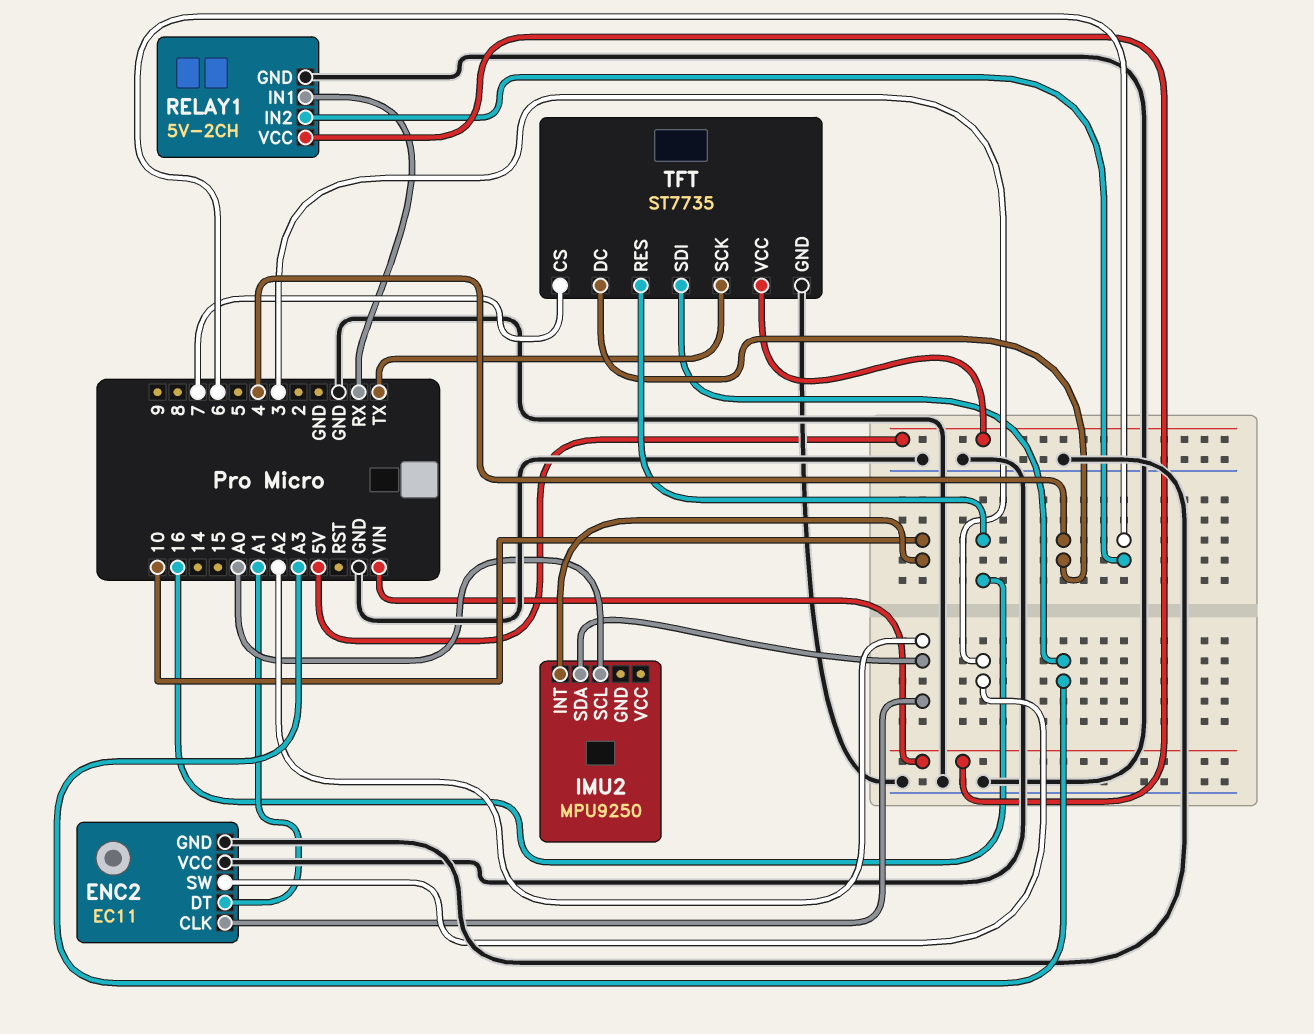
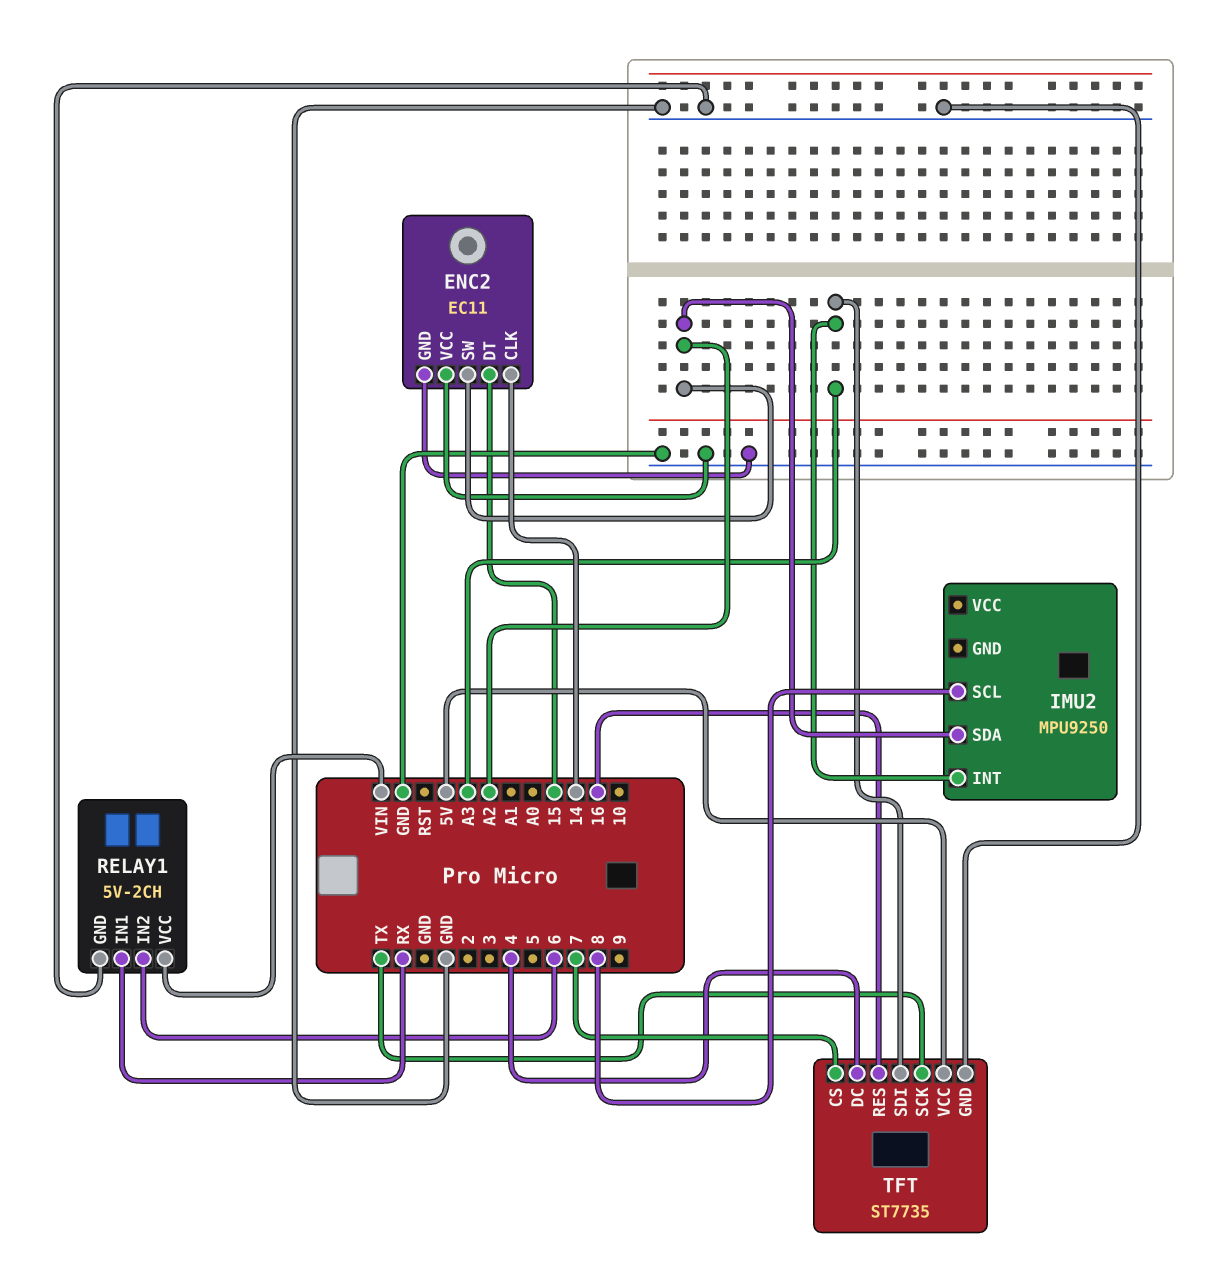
ENC2 pin CLK: A2 -> 14
ENC2 pin DT: A1 -> 15
ENC2 pin SW: 3 -> A2
IMU2 pin INT: 10 -> A3
IMU2 pin SCL: A0 -> 8

